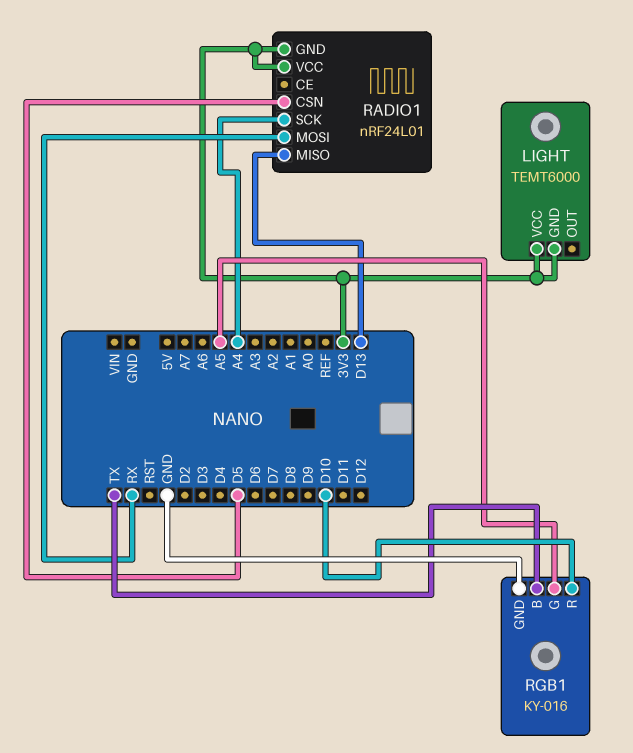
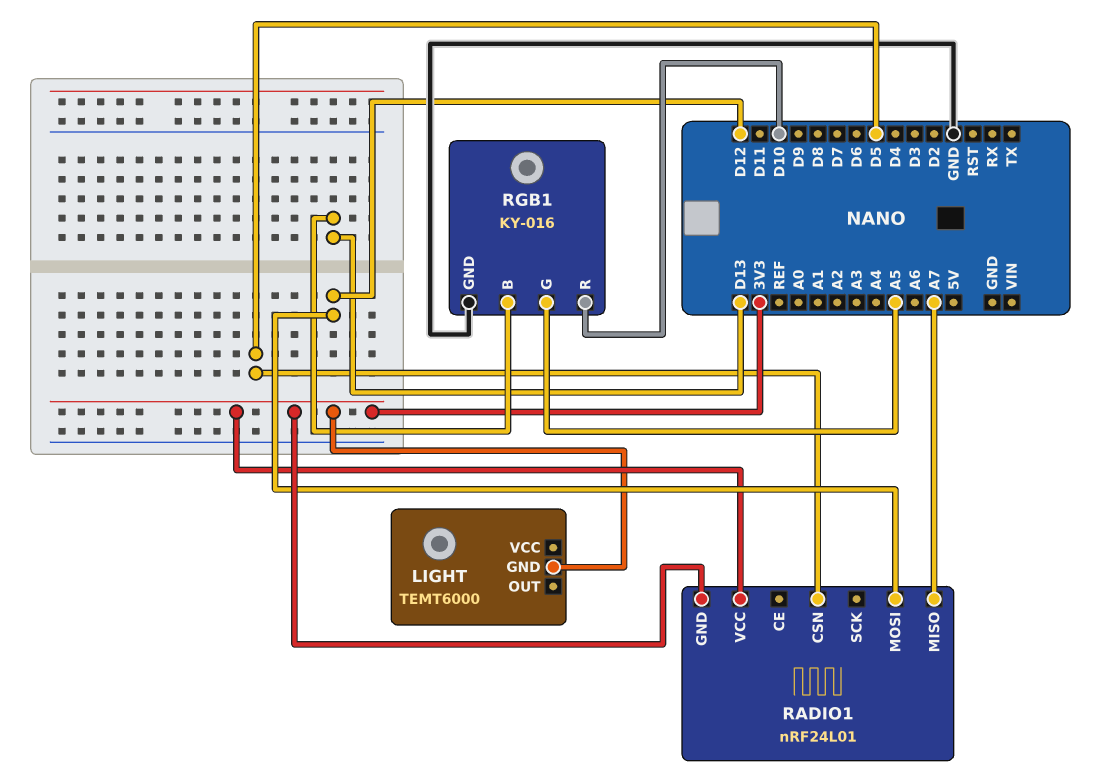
LIGHT pin VCC: 3V3 -> none
RADIO1 pin MISO: D13 -> A7
RADIO1 pin MOSI: RX -> D12
RADIO1 pin SCK: A4 -> none
RGB1 pin B: TX -> D13

